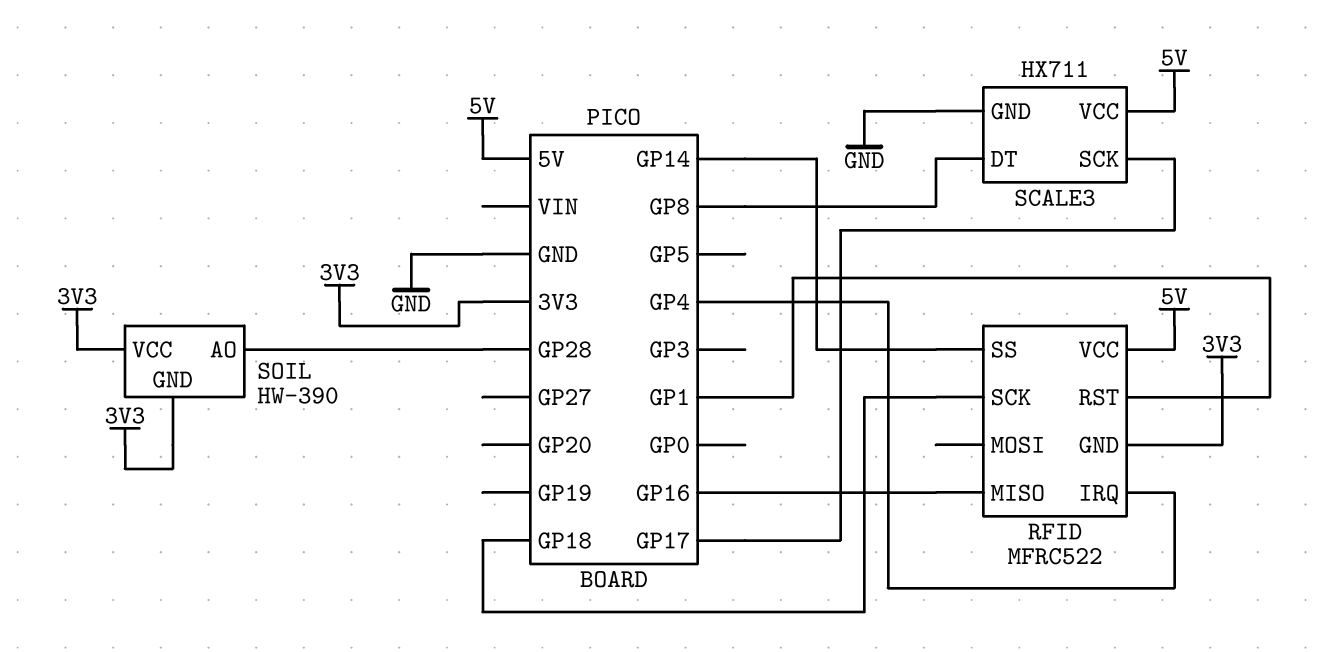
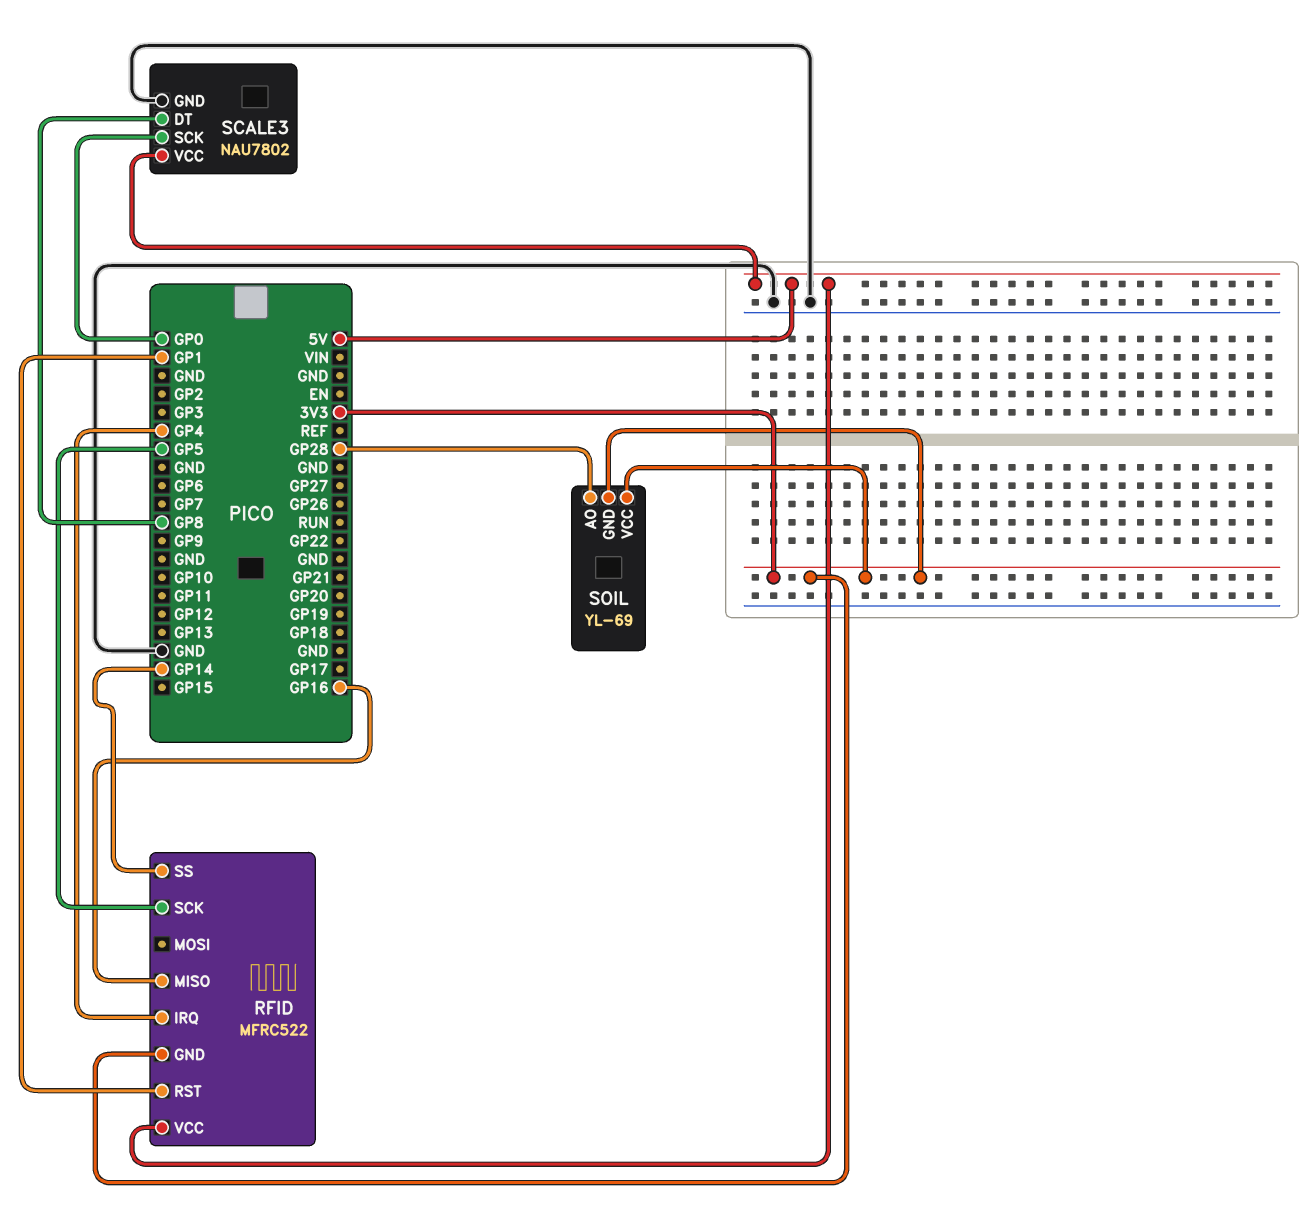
RFID pin SCK: GP18 -> GP5
SCALE3: HX711 -> NAU7802
SCALE3 pin SCK: GP17 -> GP0
SOIL: HW-390 -> YL-69

